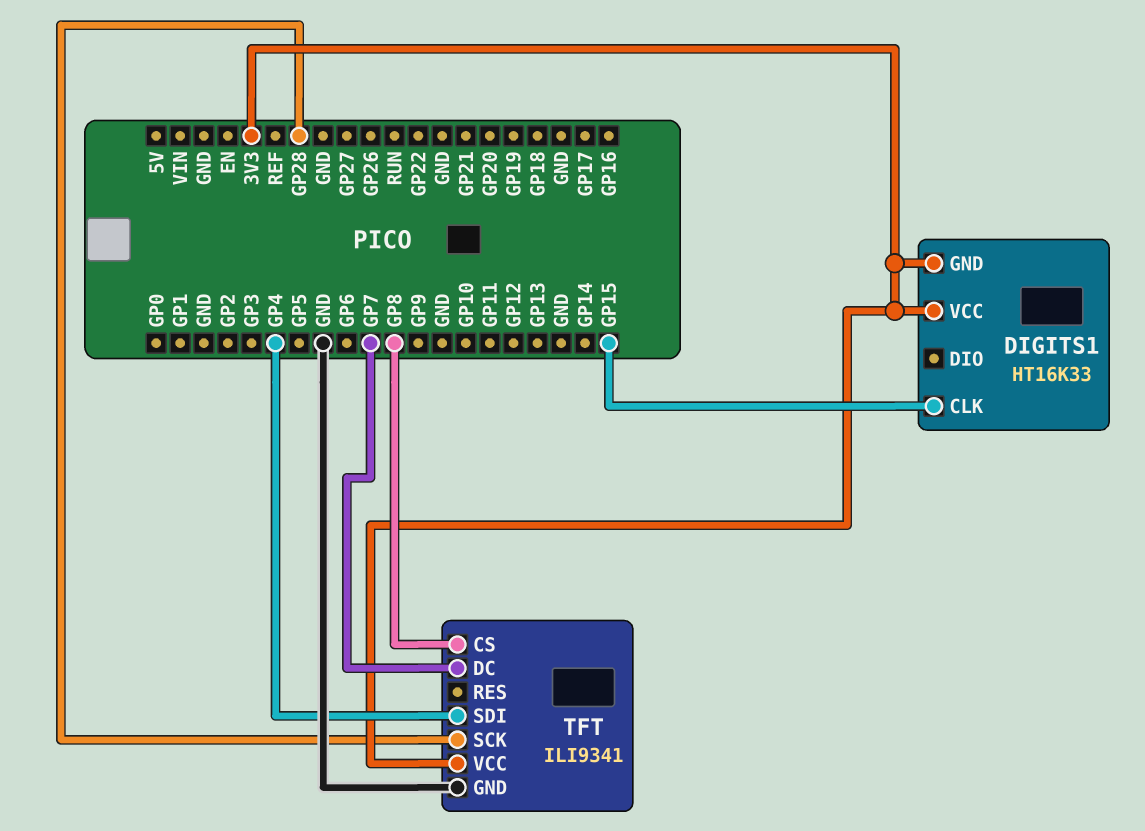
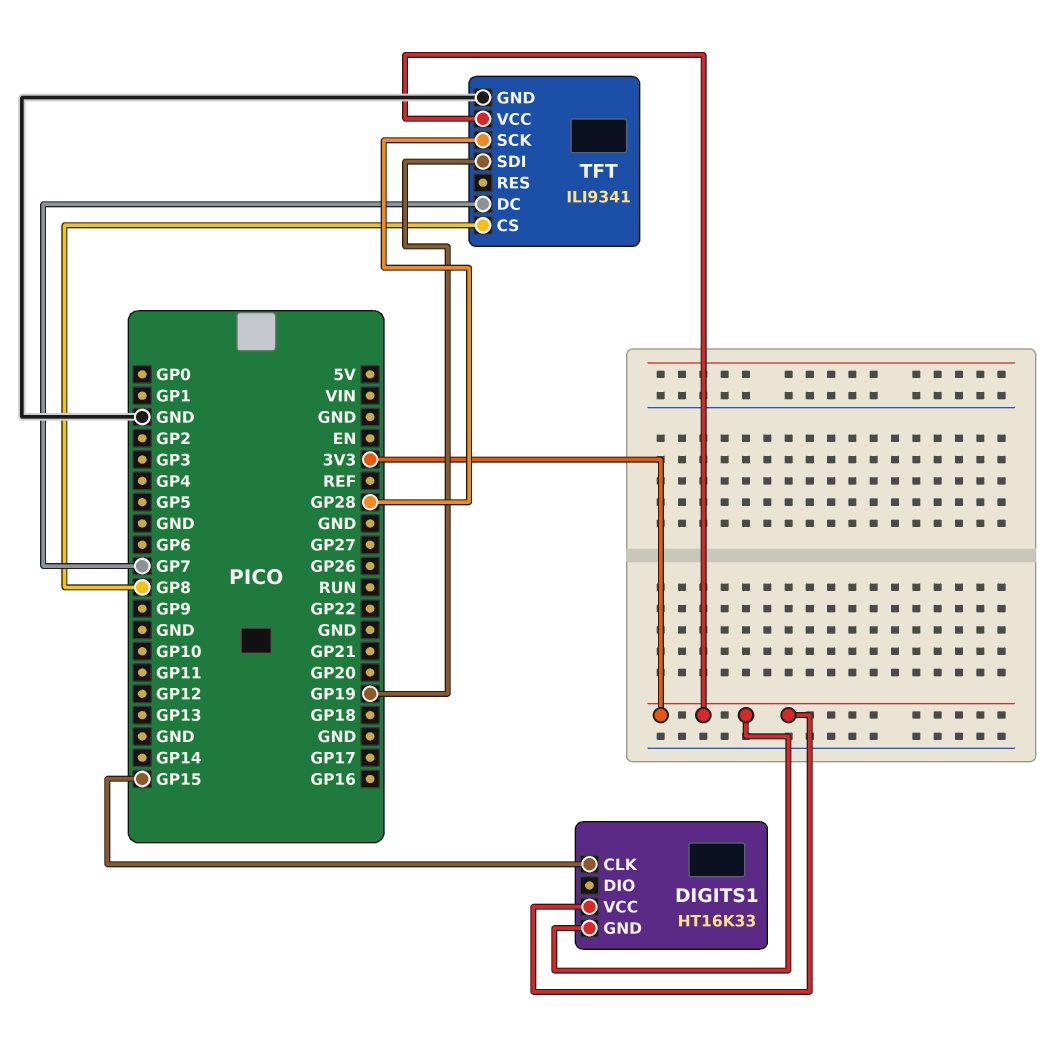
TFT pin SDI: GP4 -> GP19

